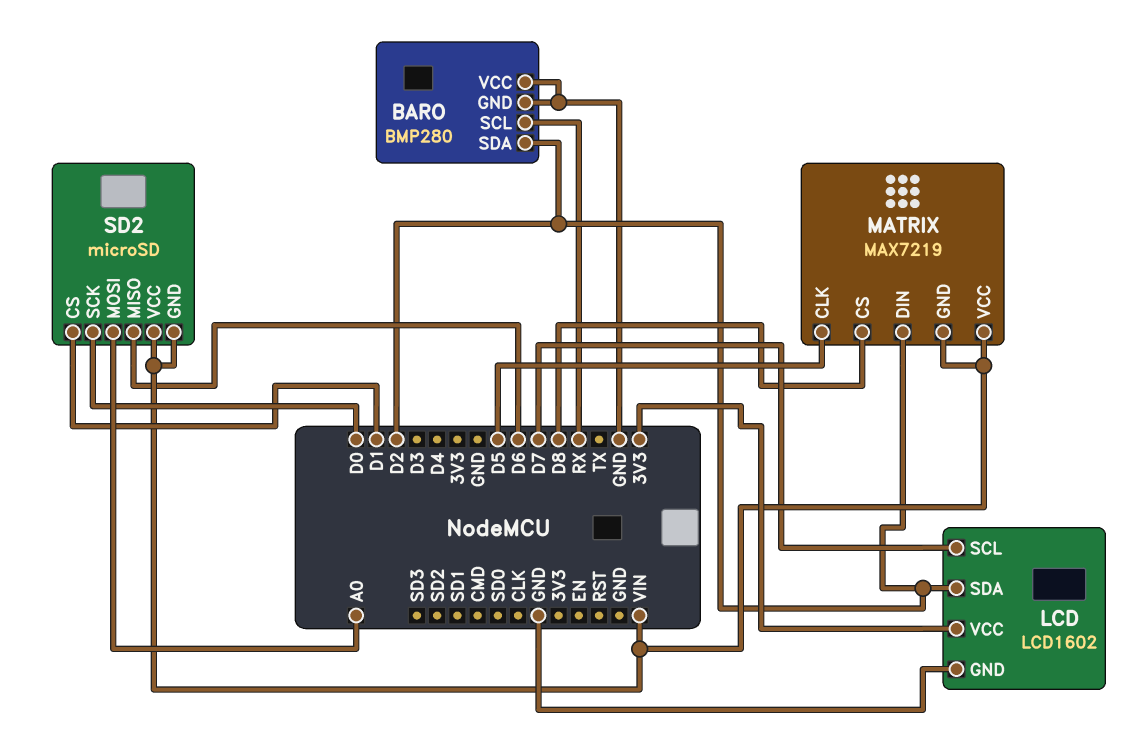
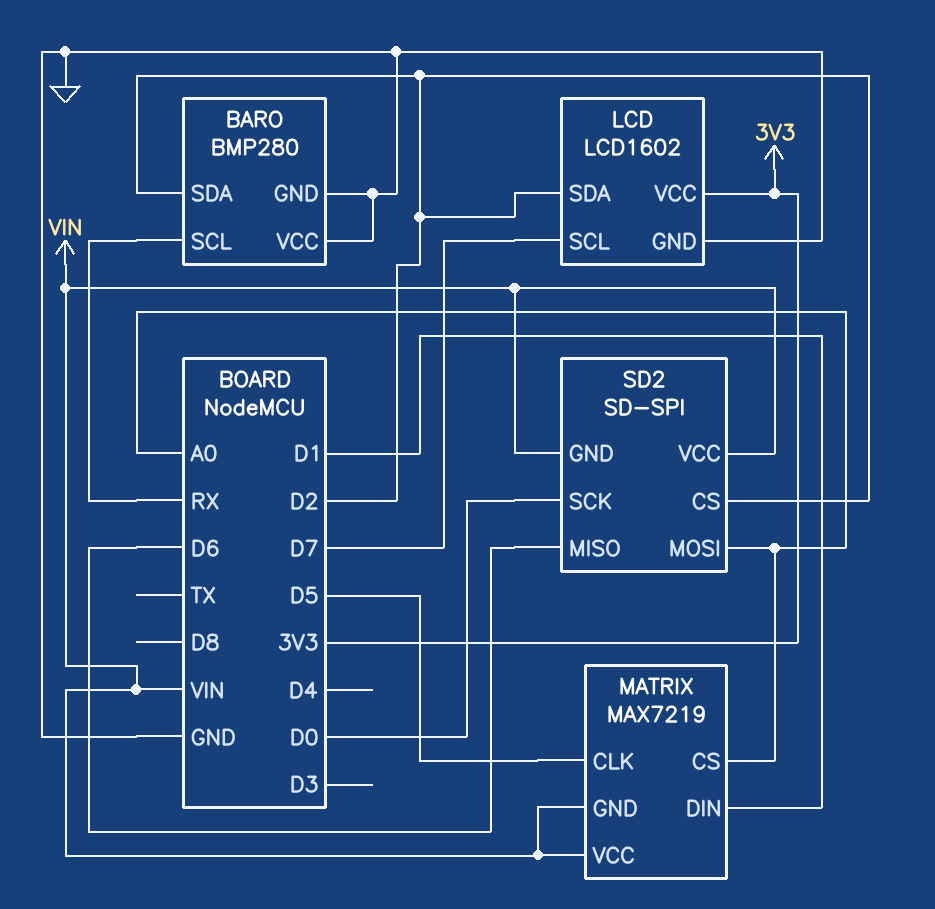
MATRIX pin CS: D8 -> A0
MATRIX pin DIN: D2 -> D1
SD2: microSD -> SD-SPI
SD2 pin CS: D1 -> D2

